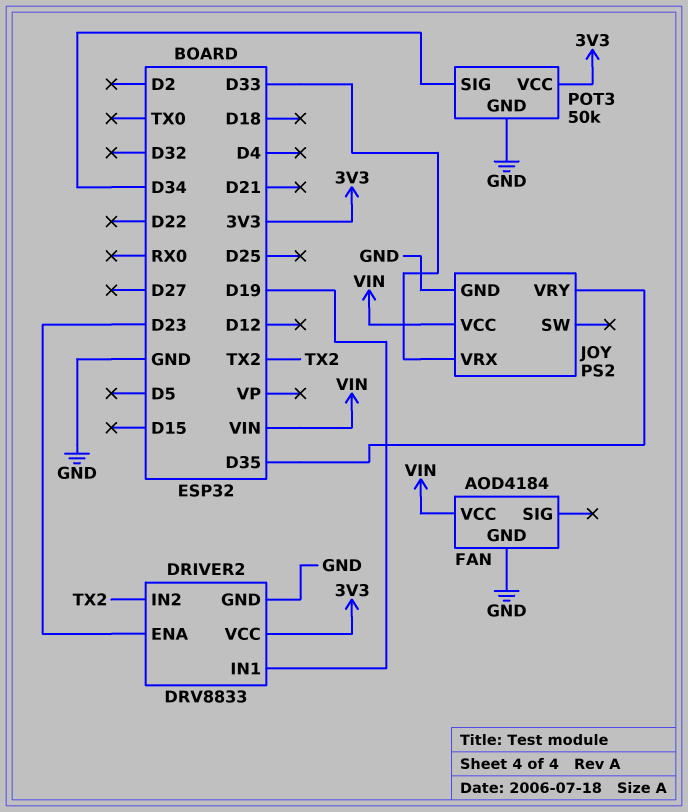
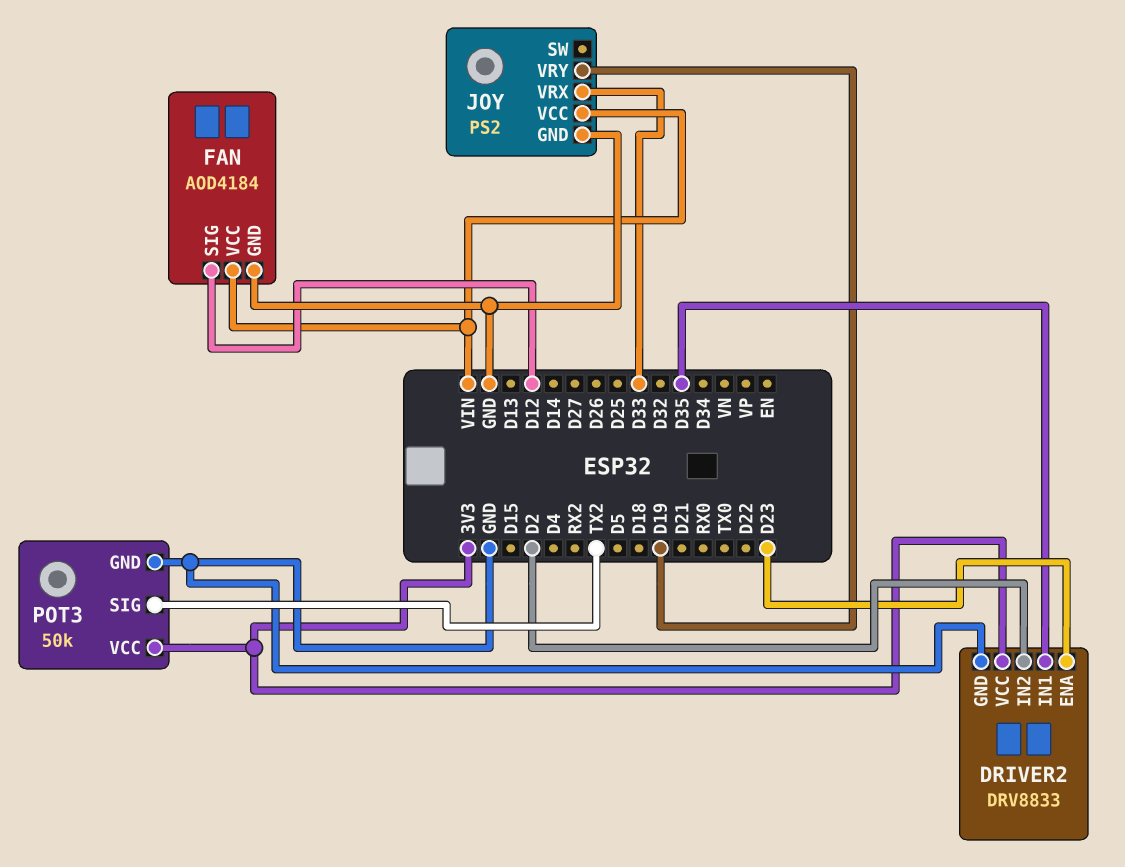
DRIVER2 pin IN1: D19 -> D35
DRIVER2 pin IN2: TX2 -> D2
FAN pin SIG: none -> D12
JOY pin VRY: D35 -> D19
POT3 pin SIG: D34 -> TX2

